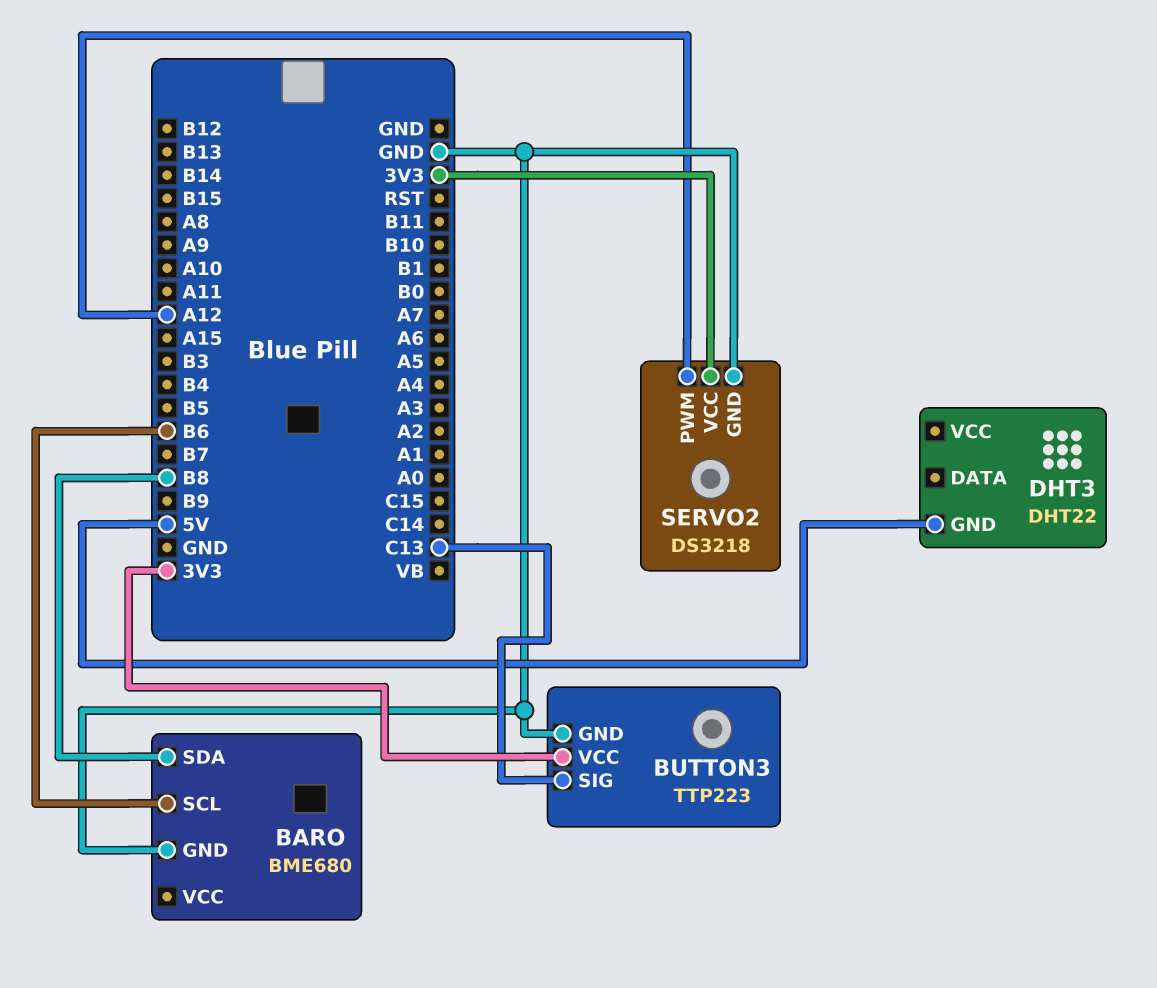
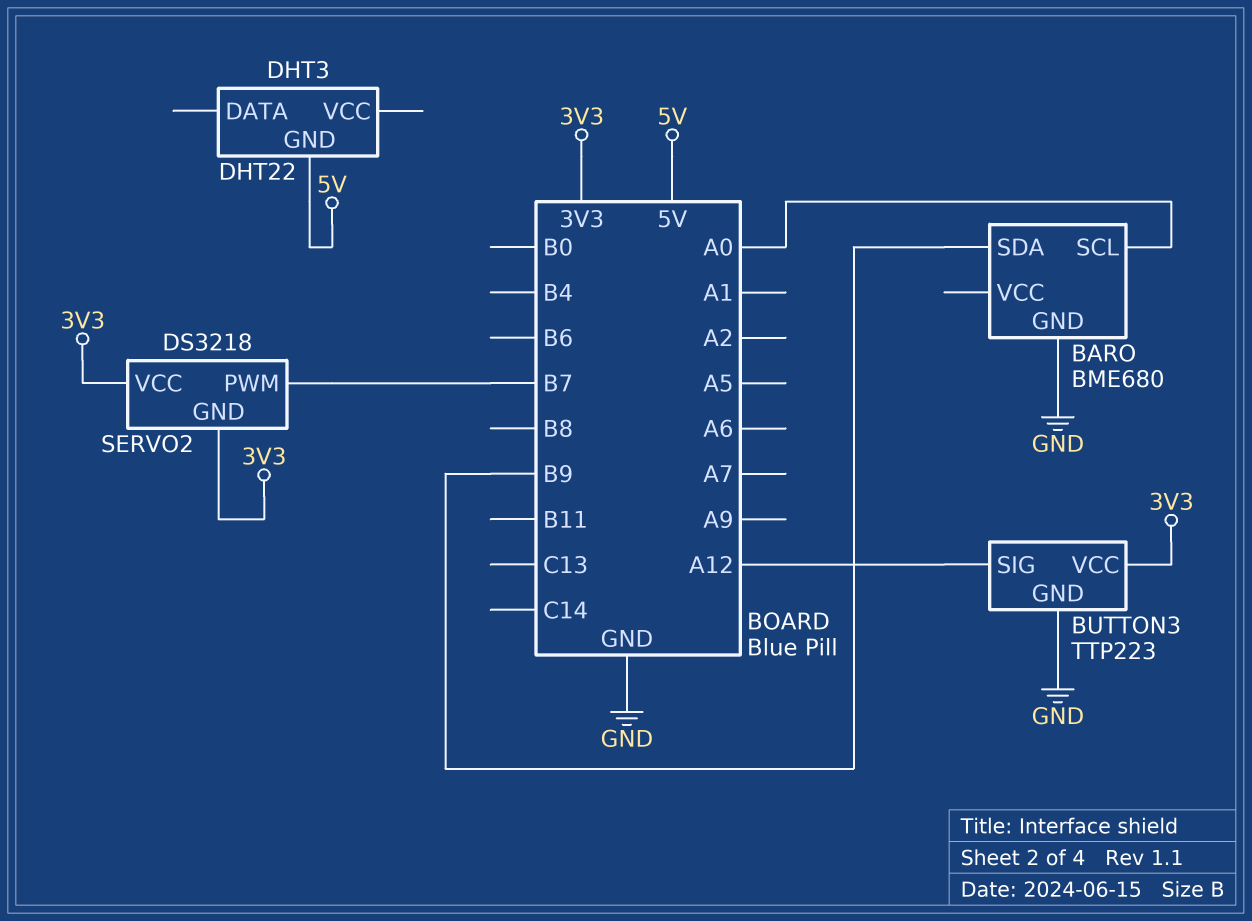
BARO pin SCL: B6 -> A0
BARO pin SDA: B8 -> B9
BUTTON3 pin SIG: C13 -> A12
SERVO2 pin GND: GND -> 3V3
SERVO2 pin PWM: A12 -> B7

